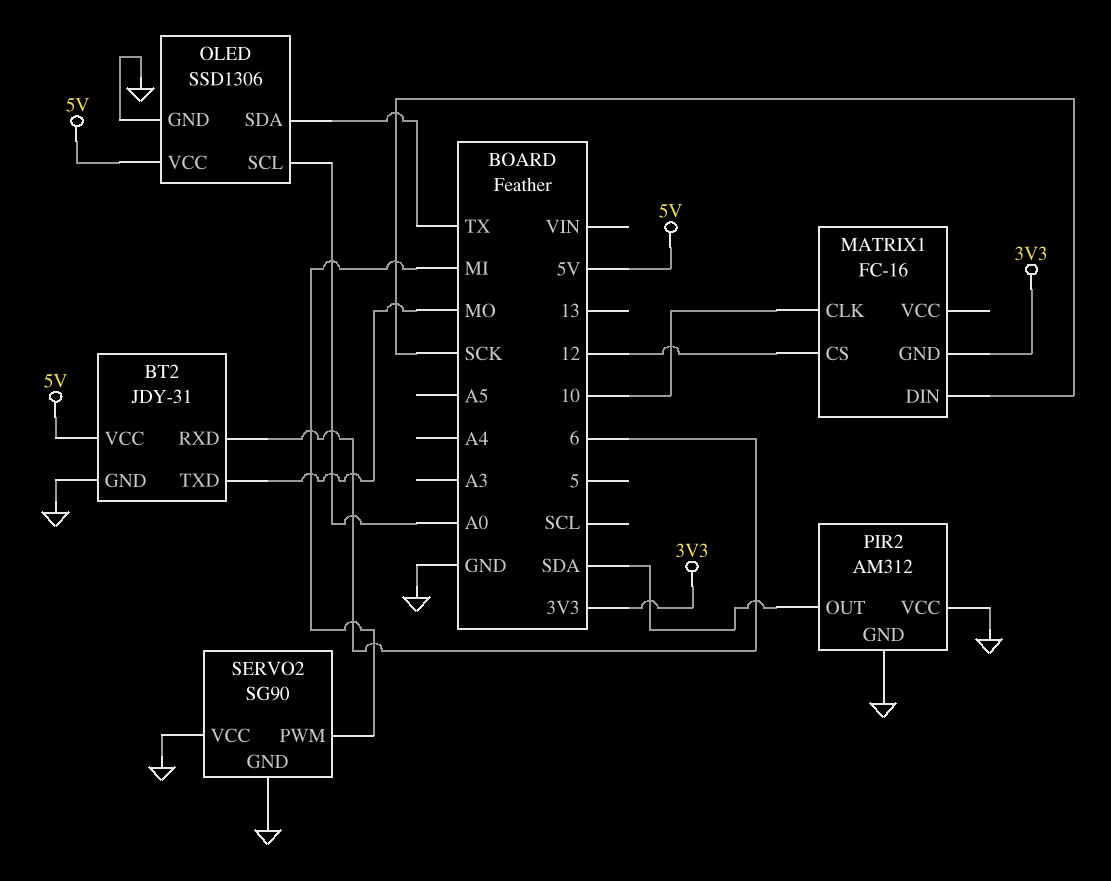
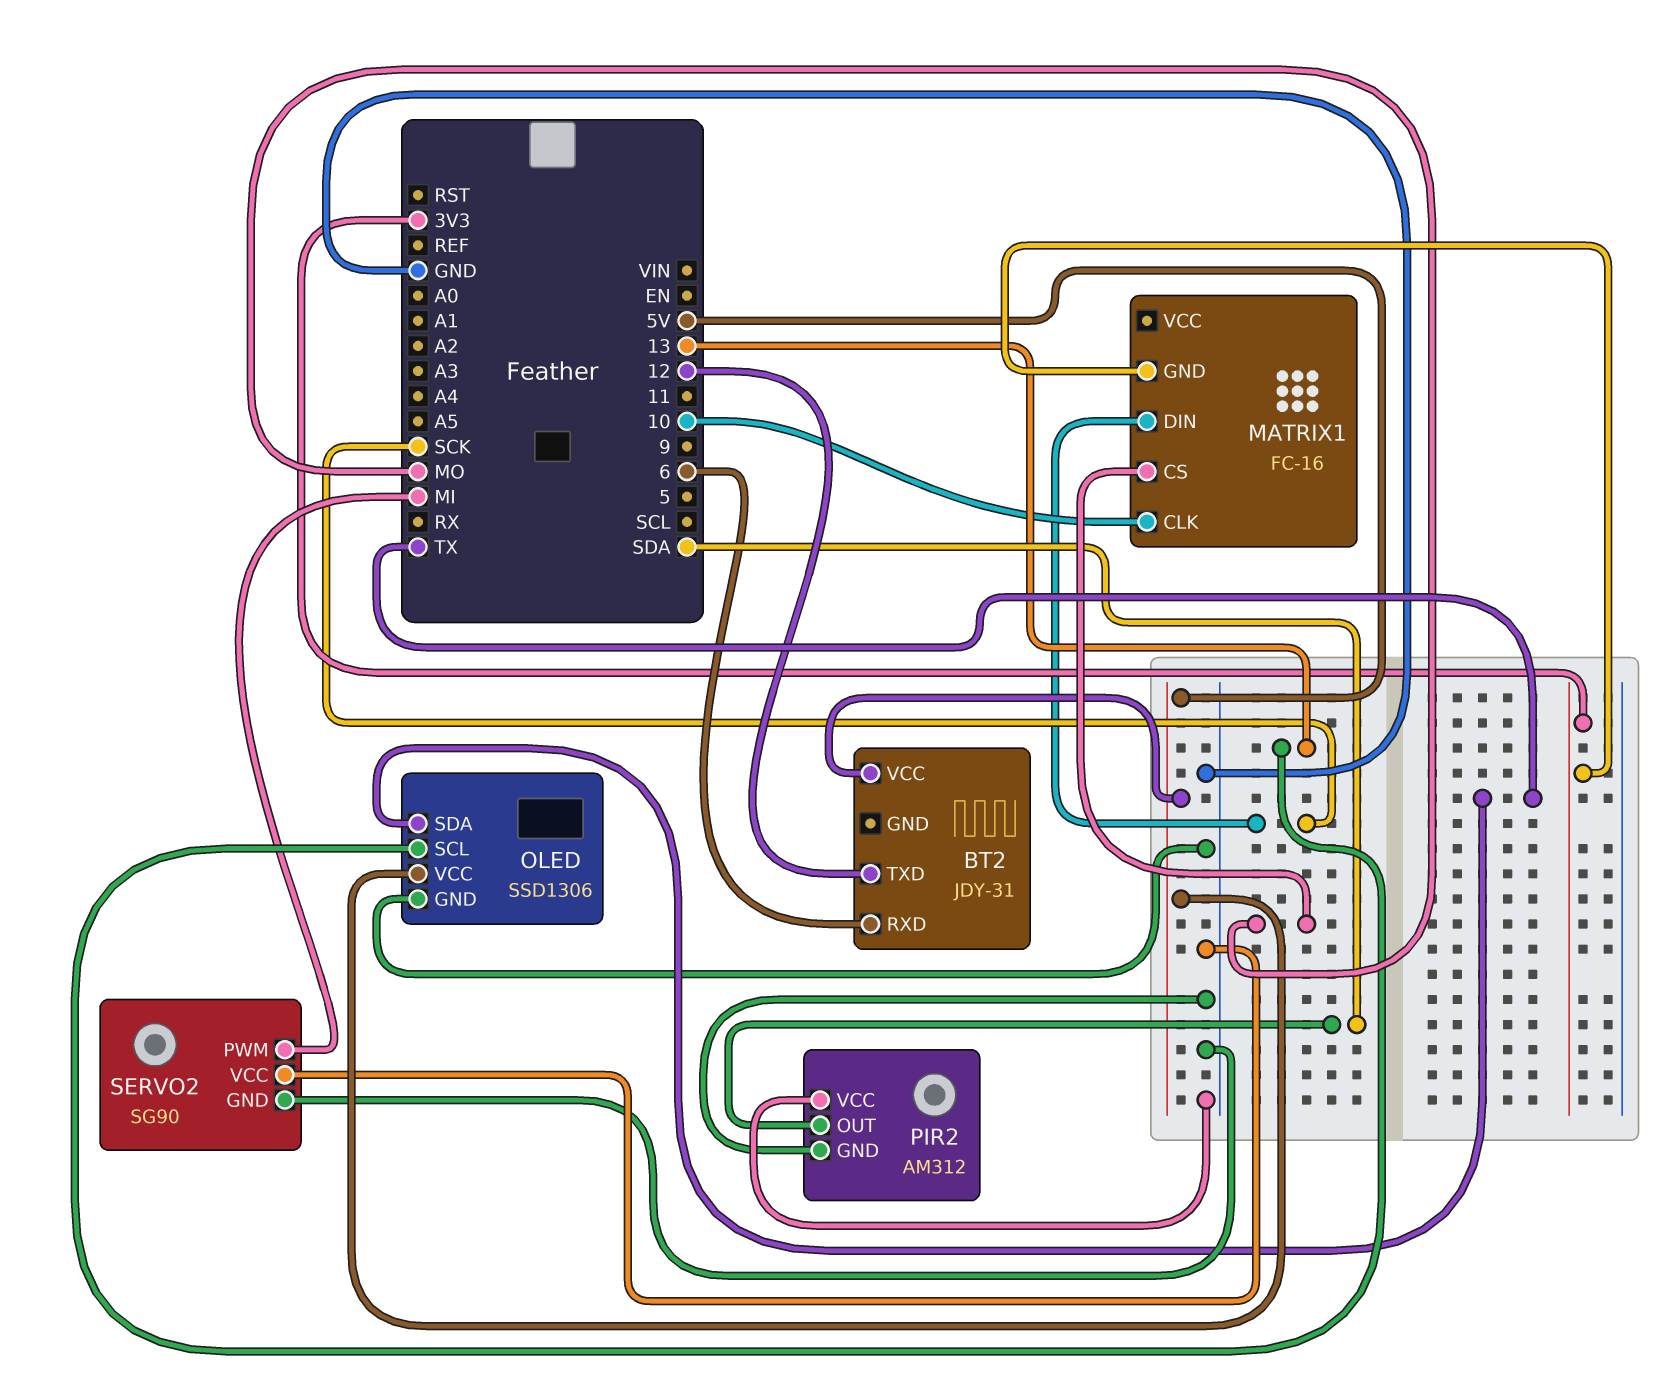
BT2 pin GND: GND -> none
BT2 pin TXD: MO -> 12
MATRIX1 pin CS: 12 -> MO
OLED pin SCL: A0 -> 13

